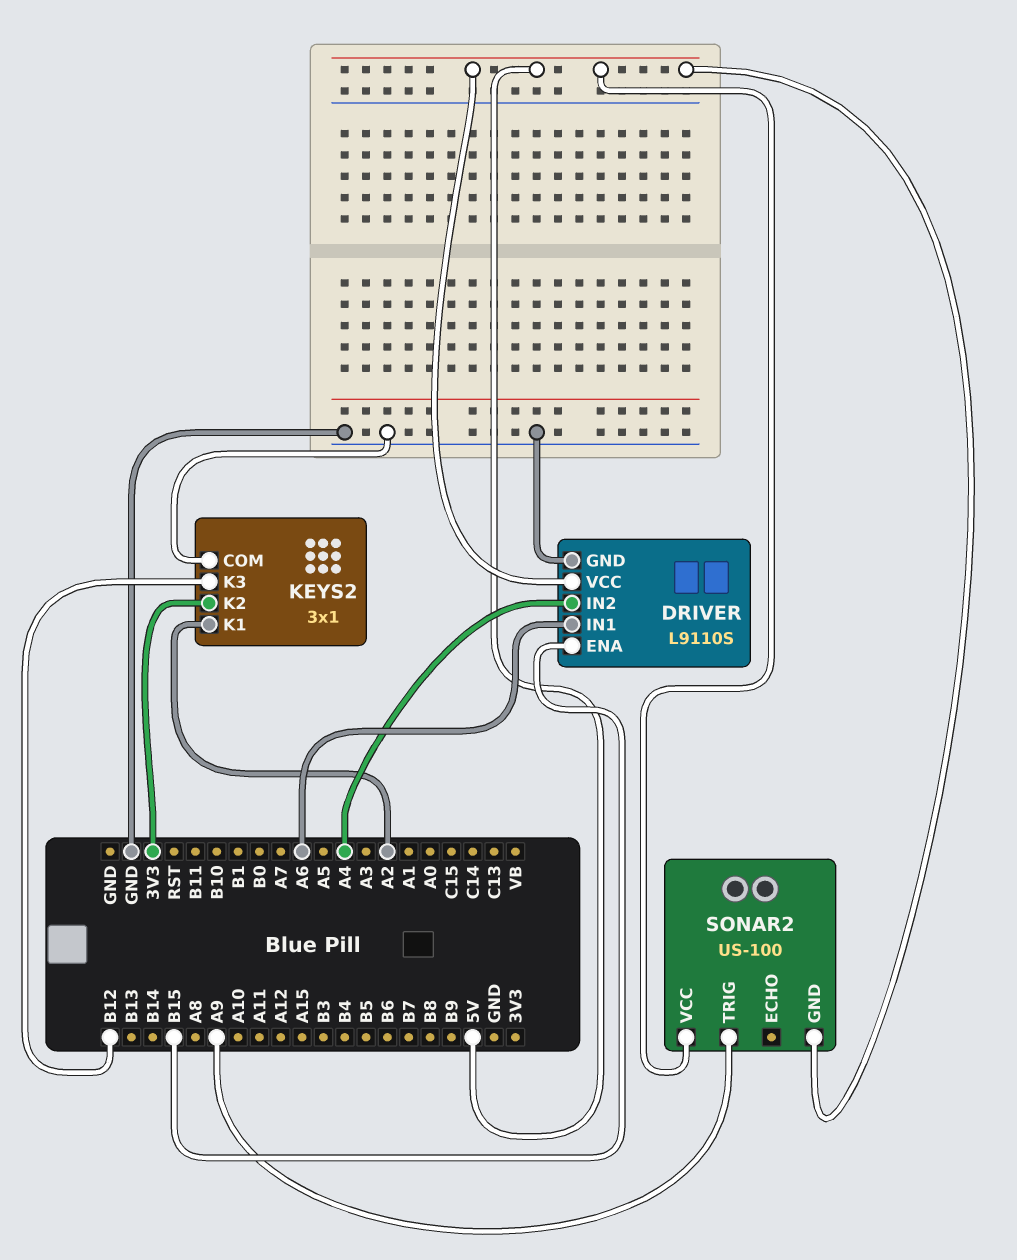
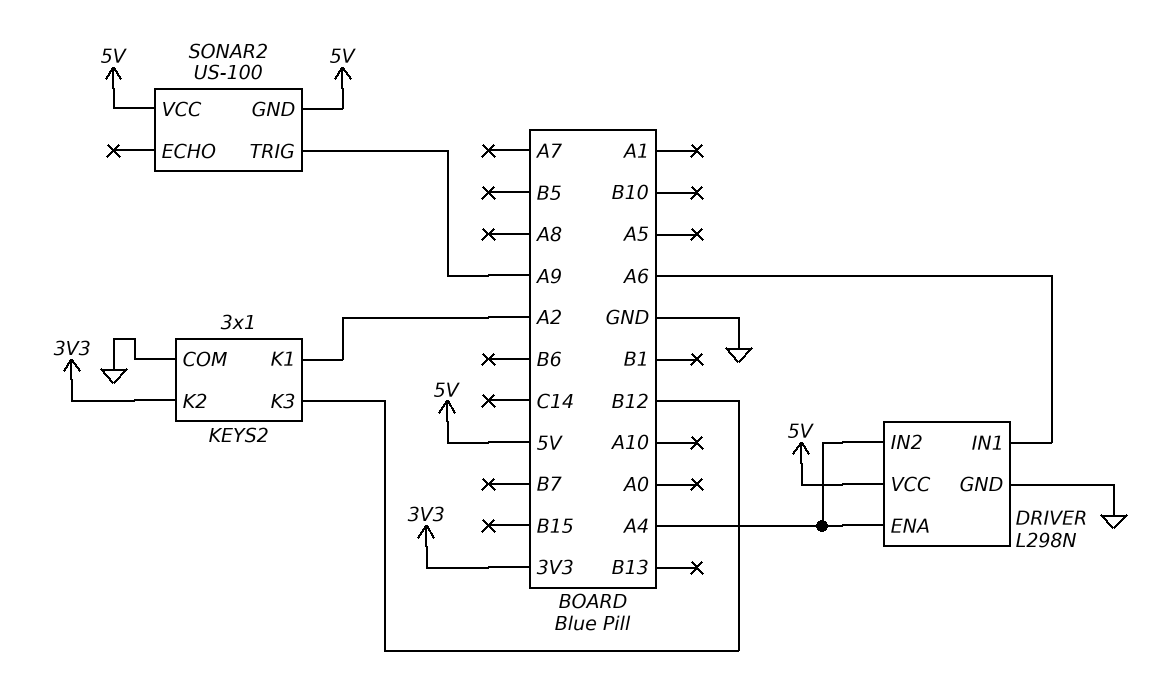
DRIVER: L9110S -> L298N
DRIVER pin ENA: B15 -> A4

